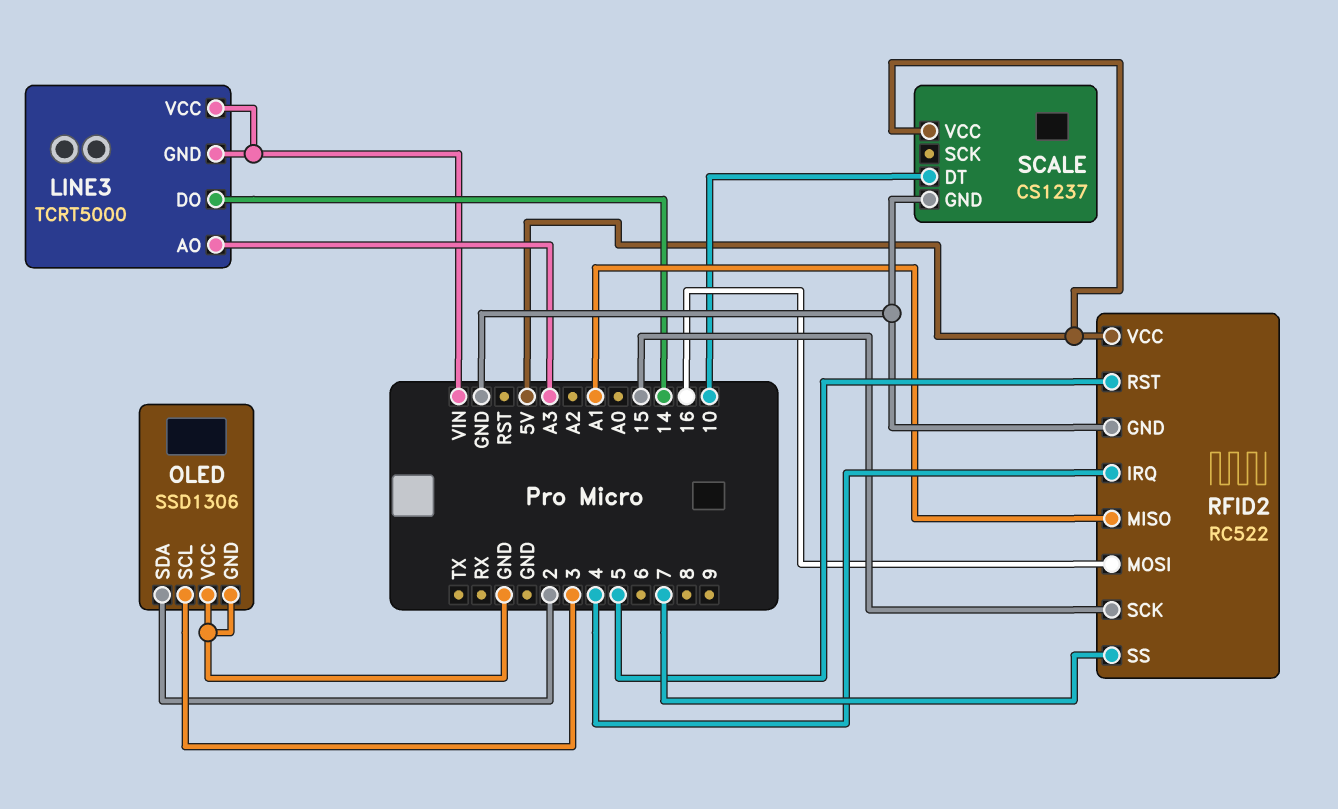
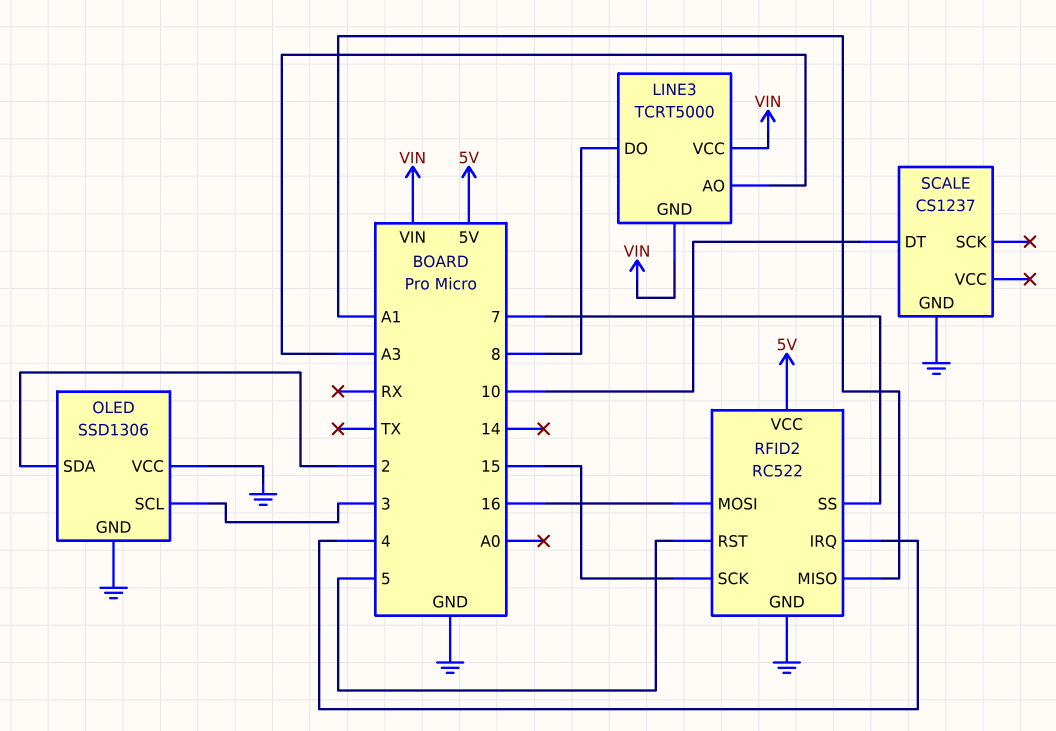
LINE3 pin DO: 14 -> 8
SCALE pin VCC: 5V -> none

